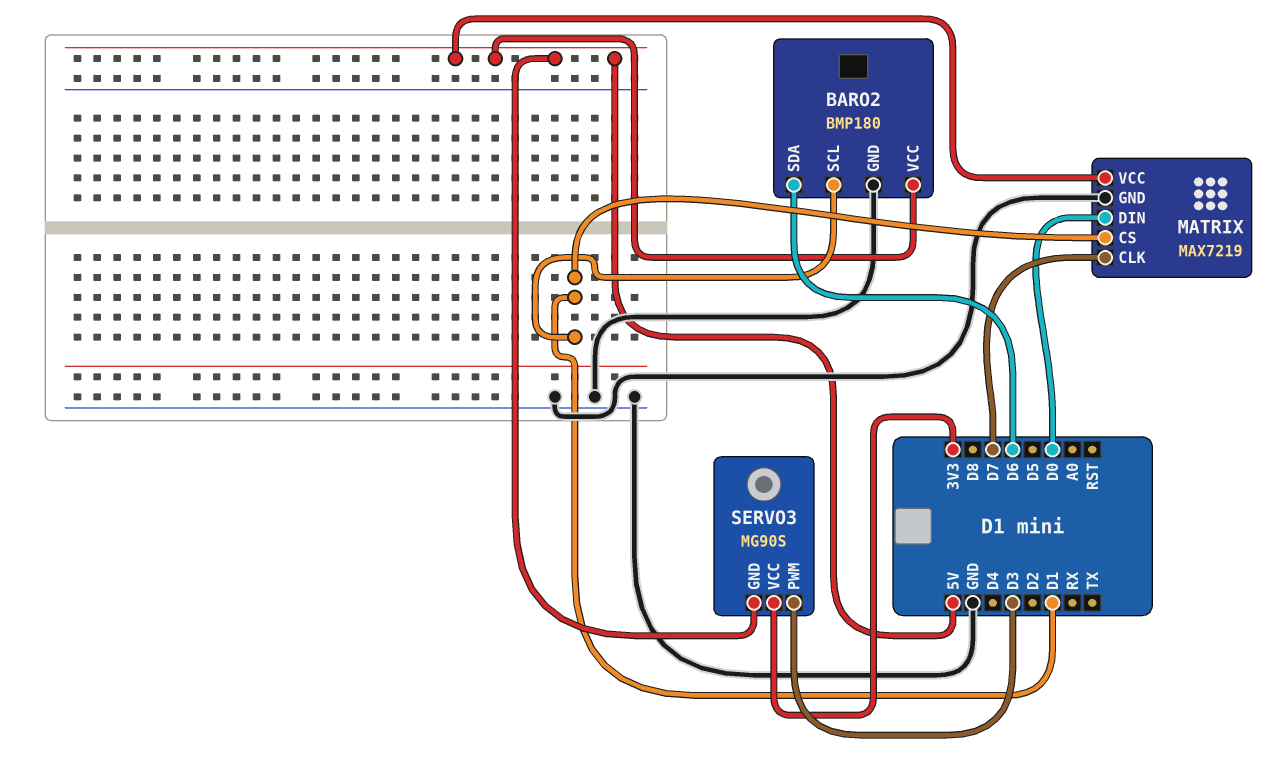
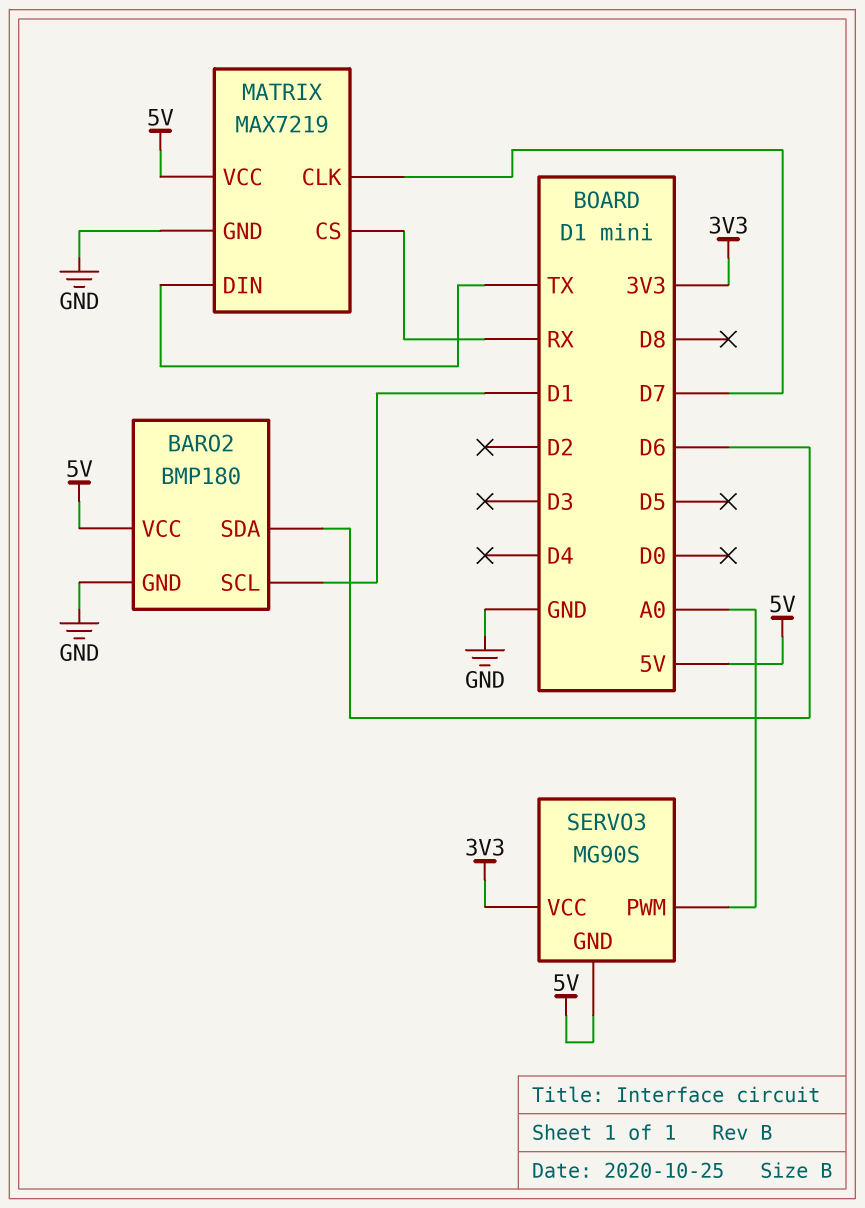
MATRIX pin CS: D1 -> RX
MATRIX pin DIN: D0 -> TX
SERVO3 pin PWM: D3 -> A0

